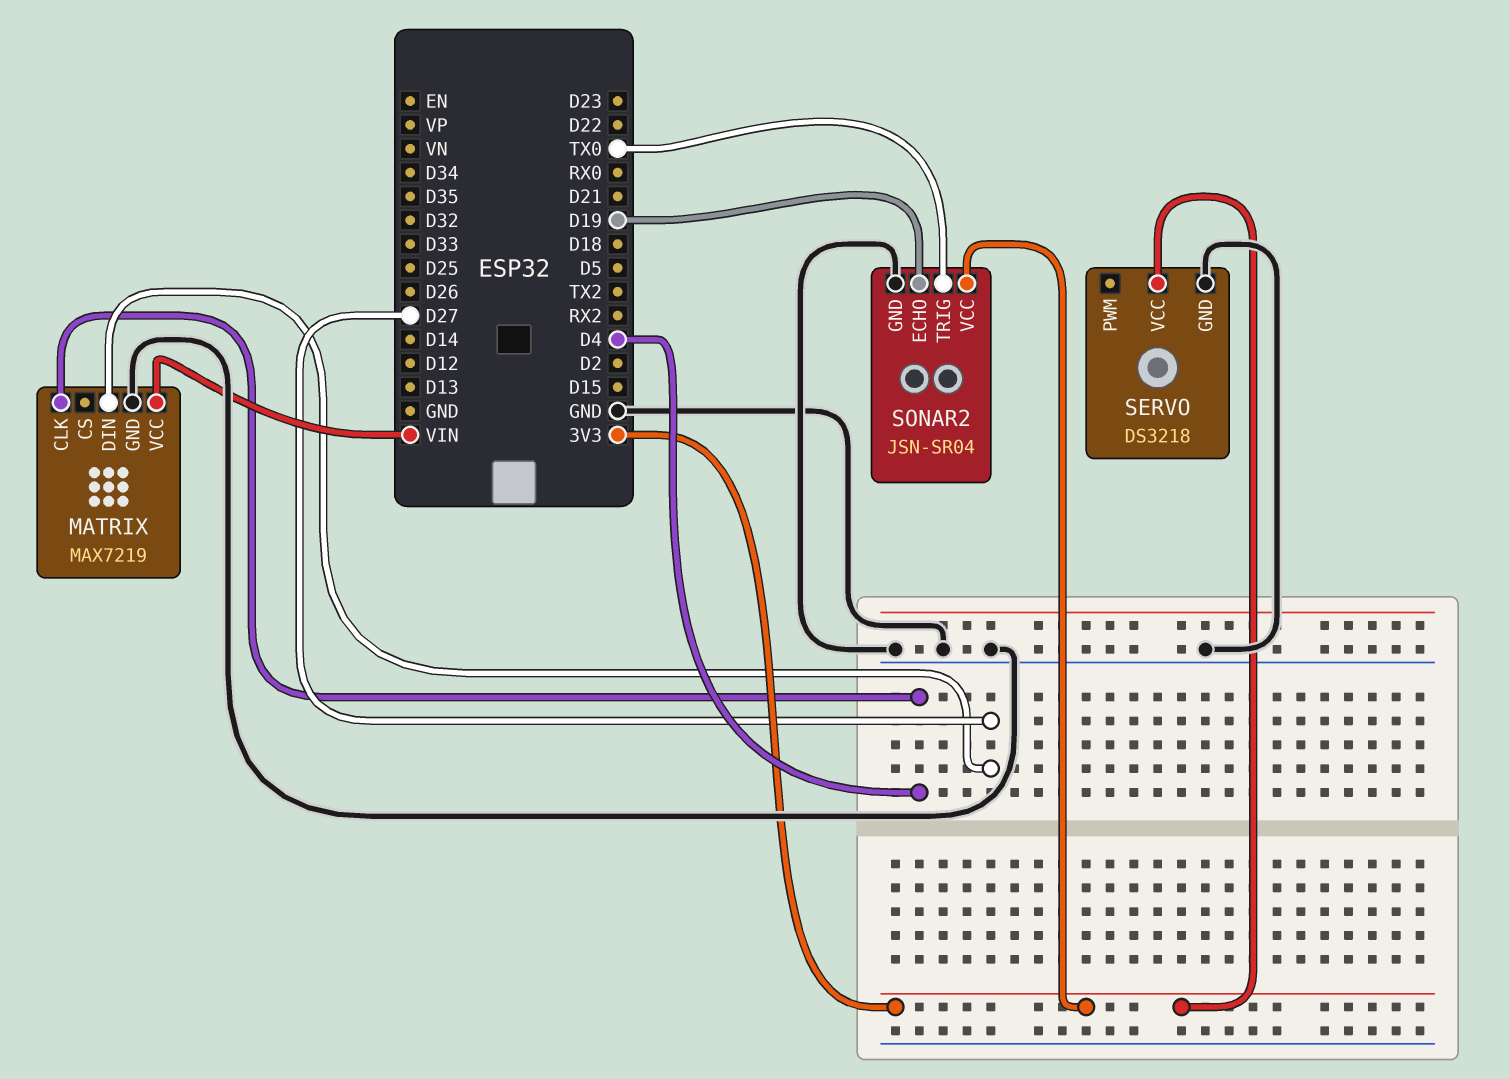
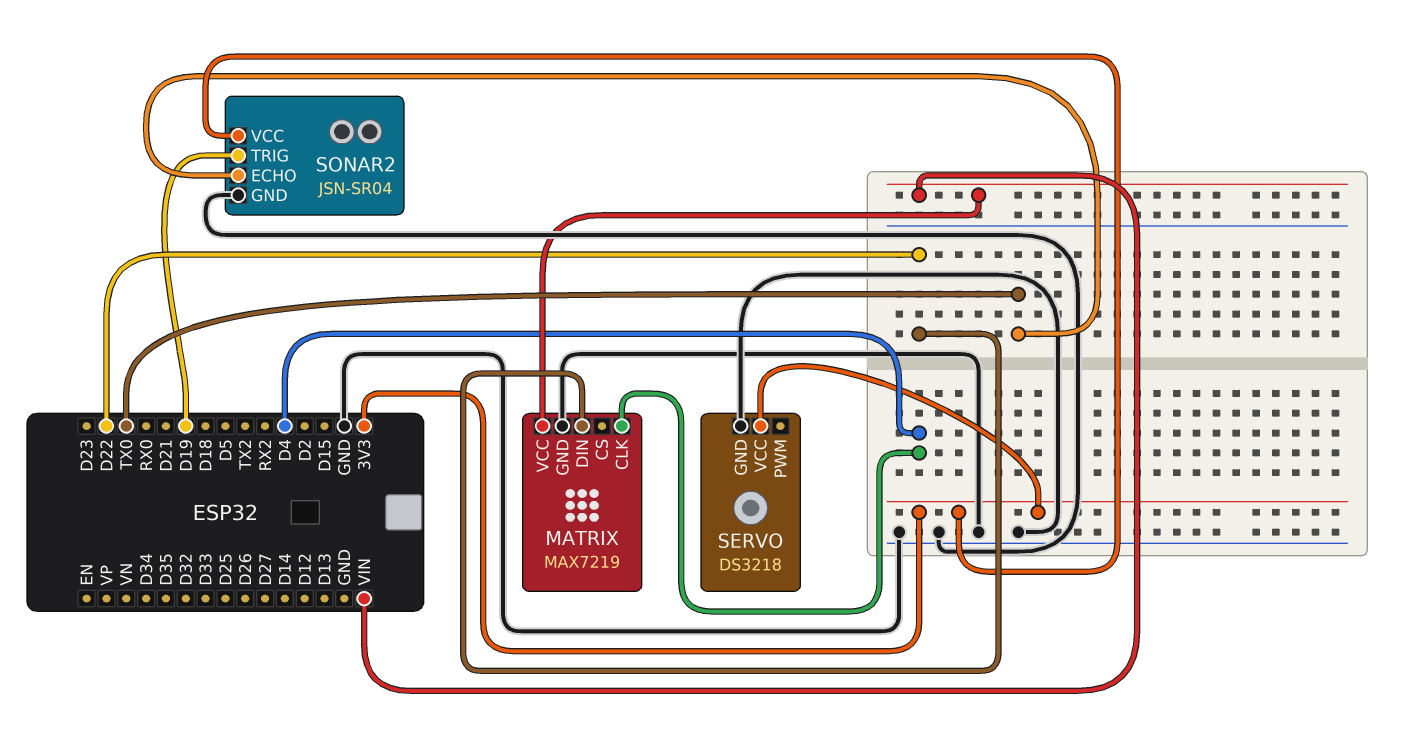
MATRIX pin DIN: D27 -> D22
SONAR2 pin ECHO: D19 -> TX0
SONAR2 pin TRIG: TX0 -> D19

